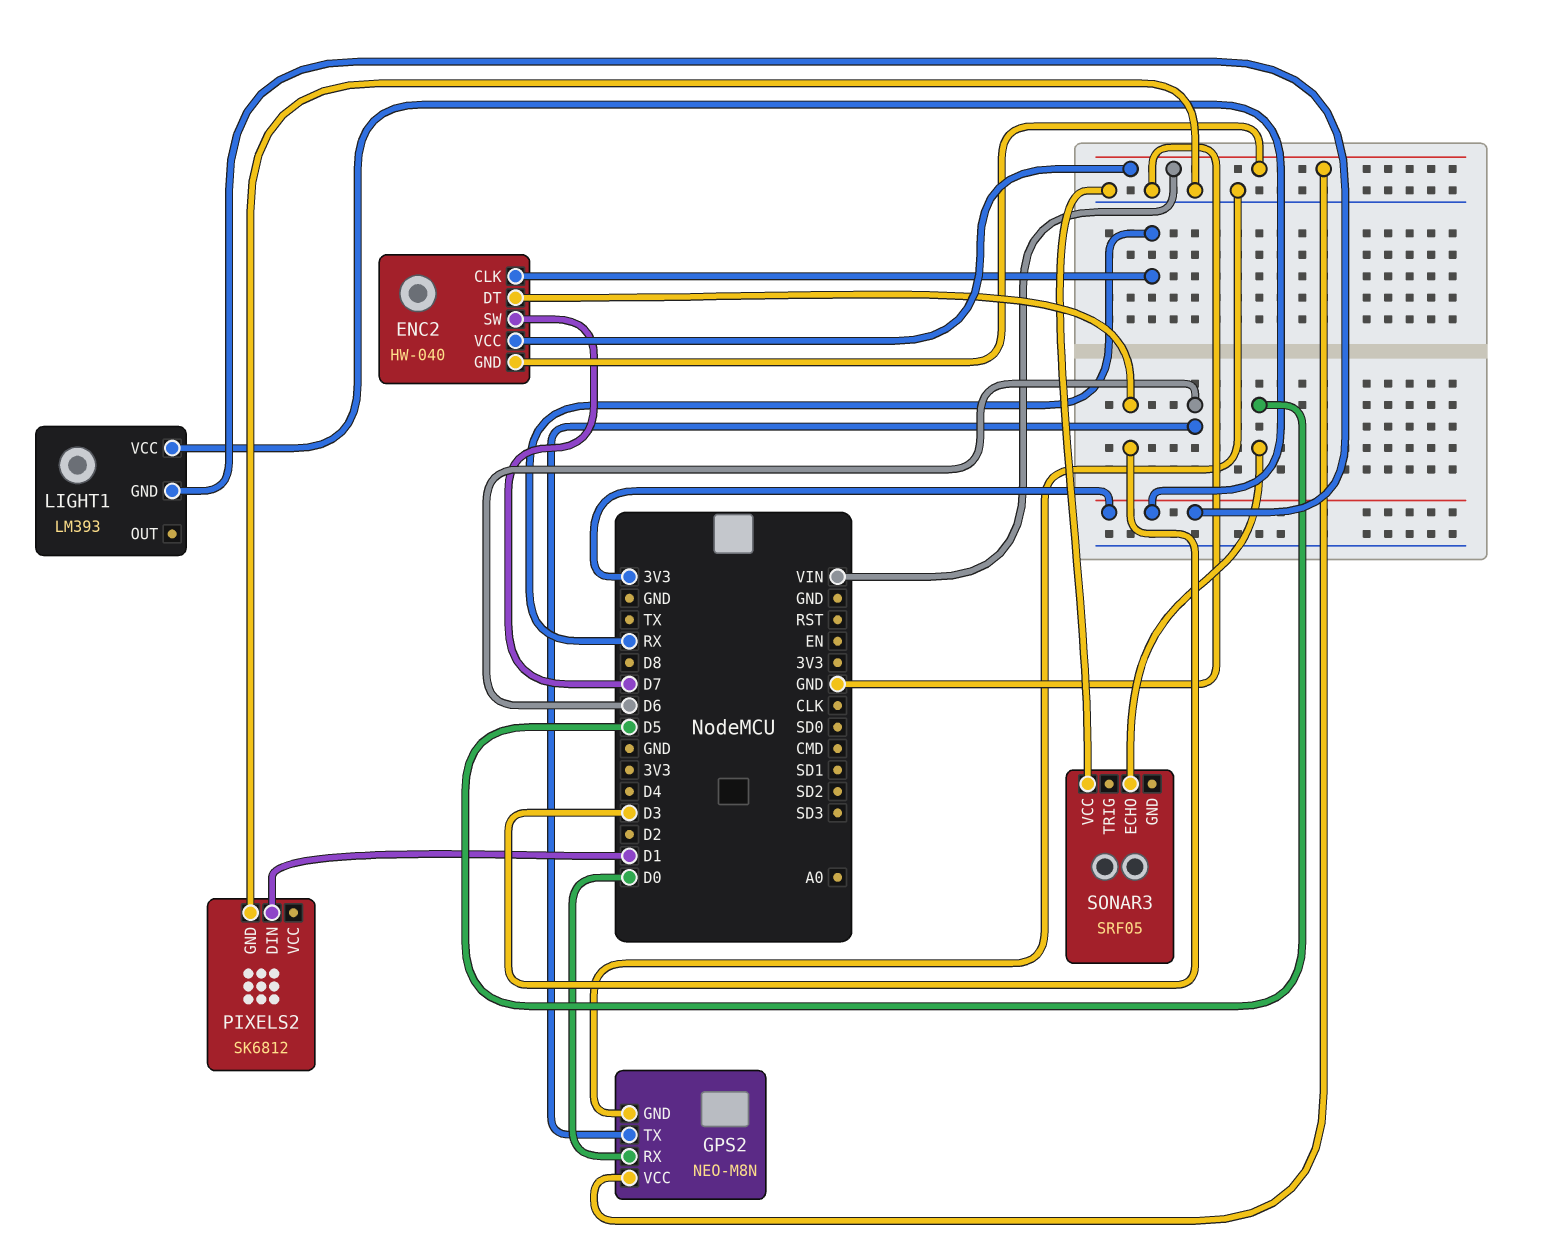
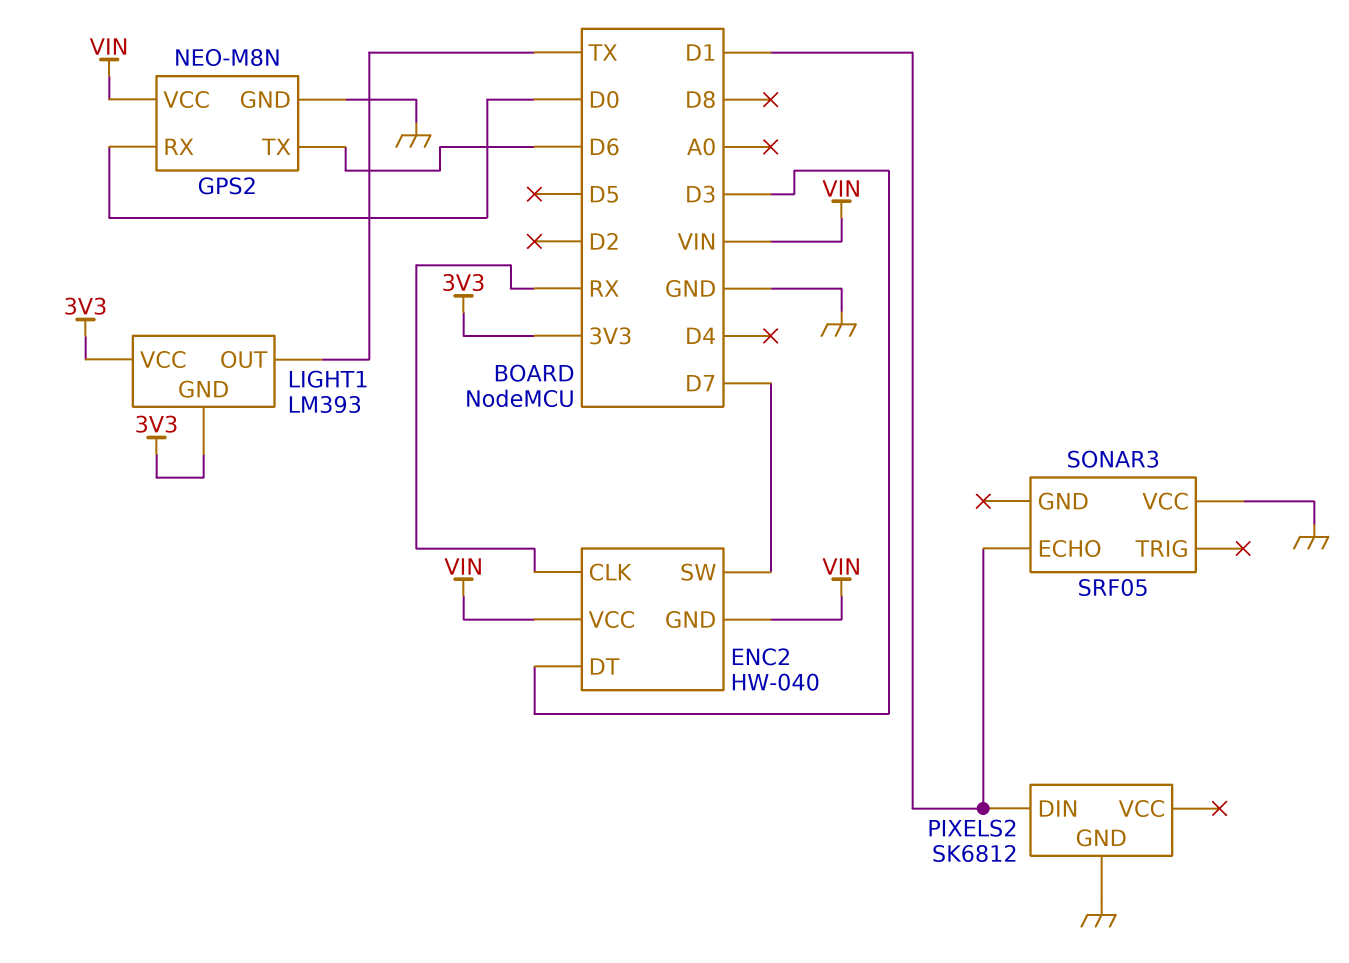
LIGHT1 pin OUT: none -> TX
SONAR3 pin ECHO: D5 -> D1

